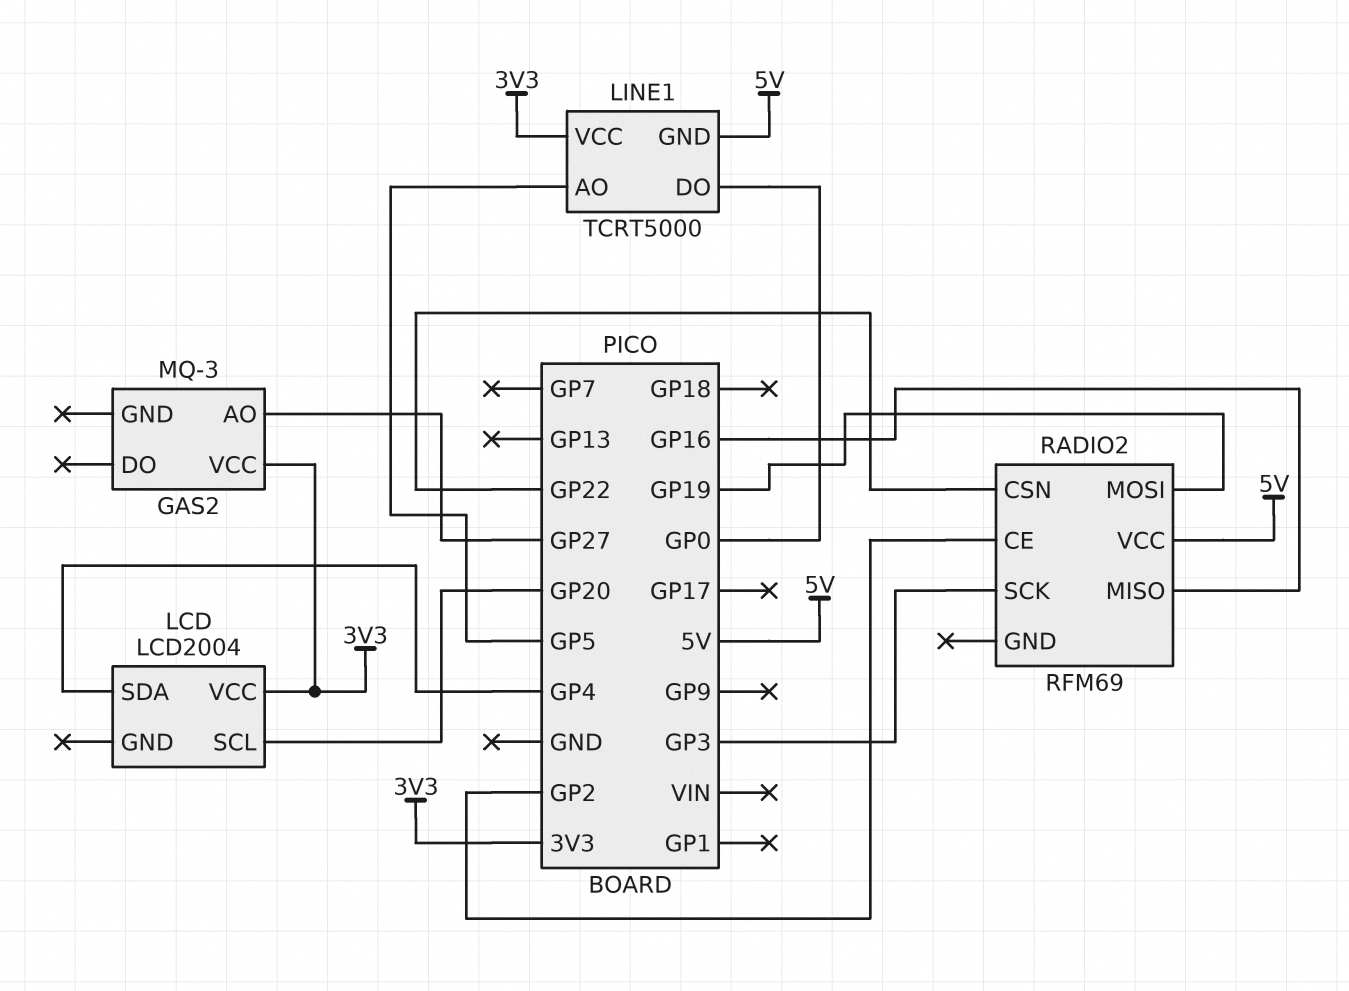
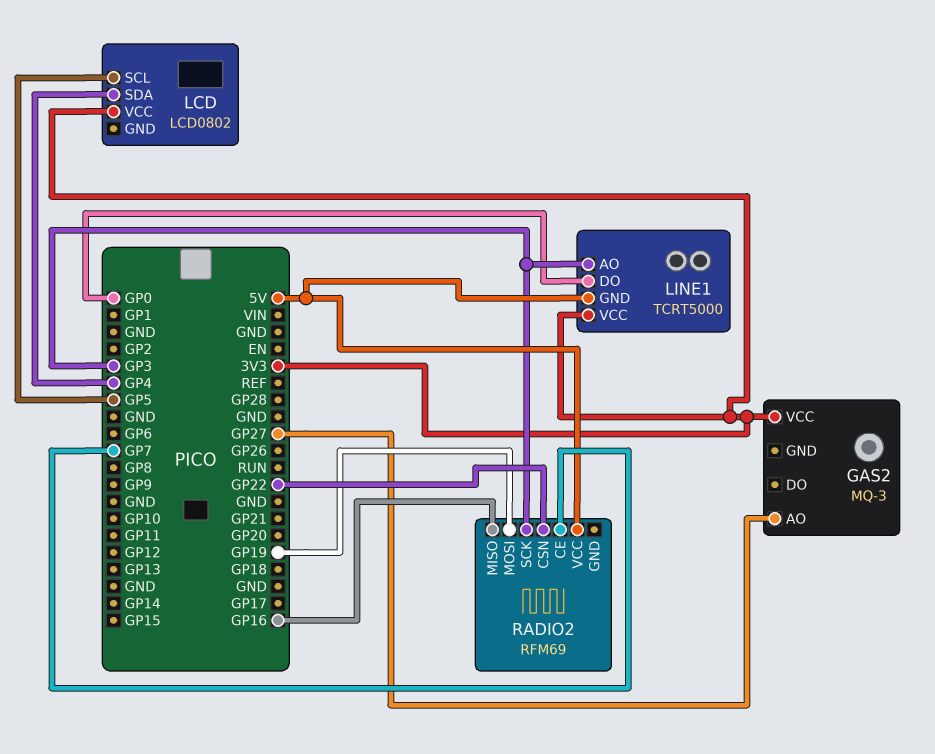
LCD: LCD2004 -> LCD0802
LCD pin SCL: GP20 -> GP5
LINE1 pin AO: GP5 -> GP3
RADIO2 pin CE: GP2 -> GP7

